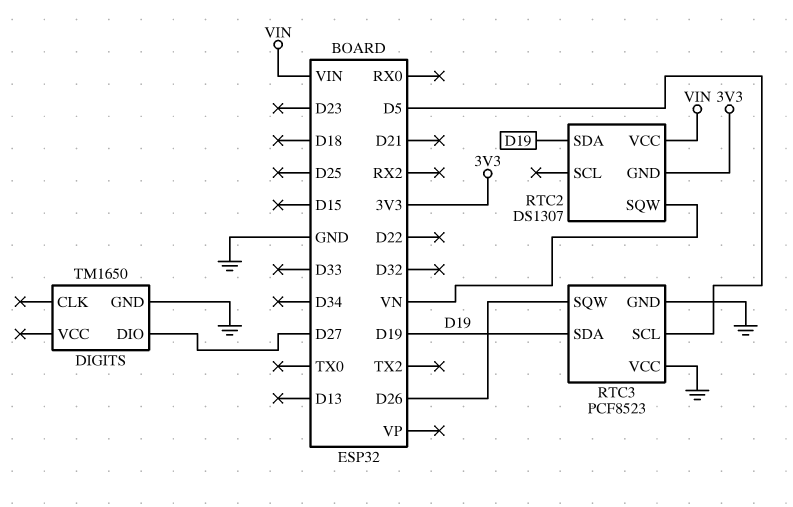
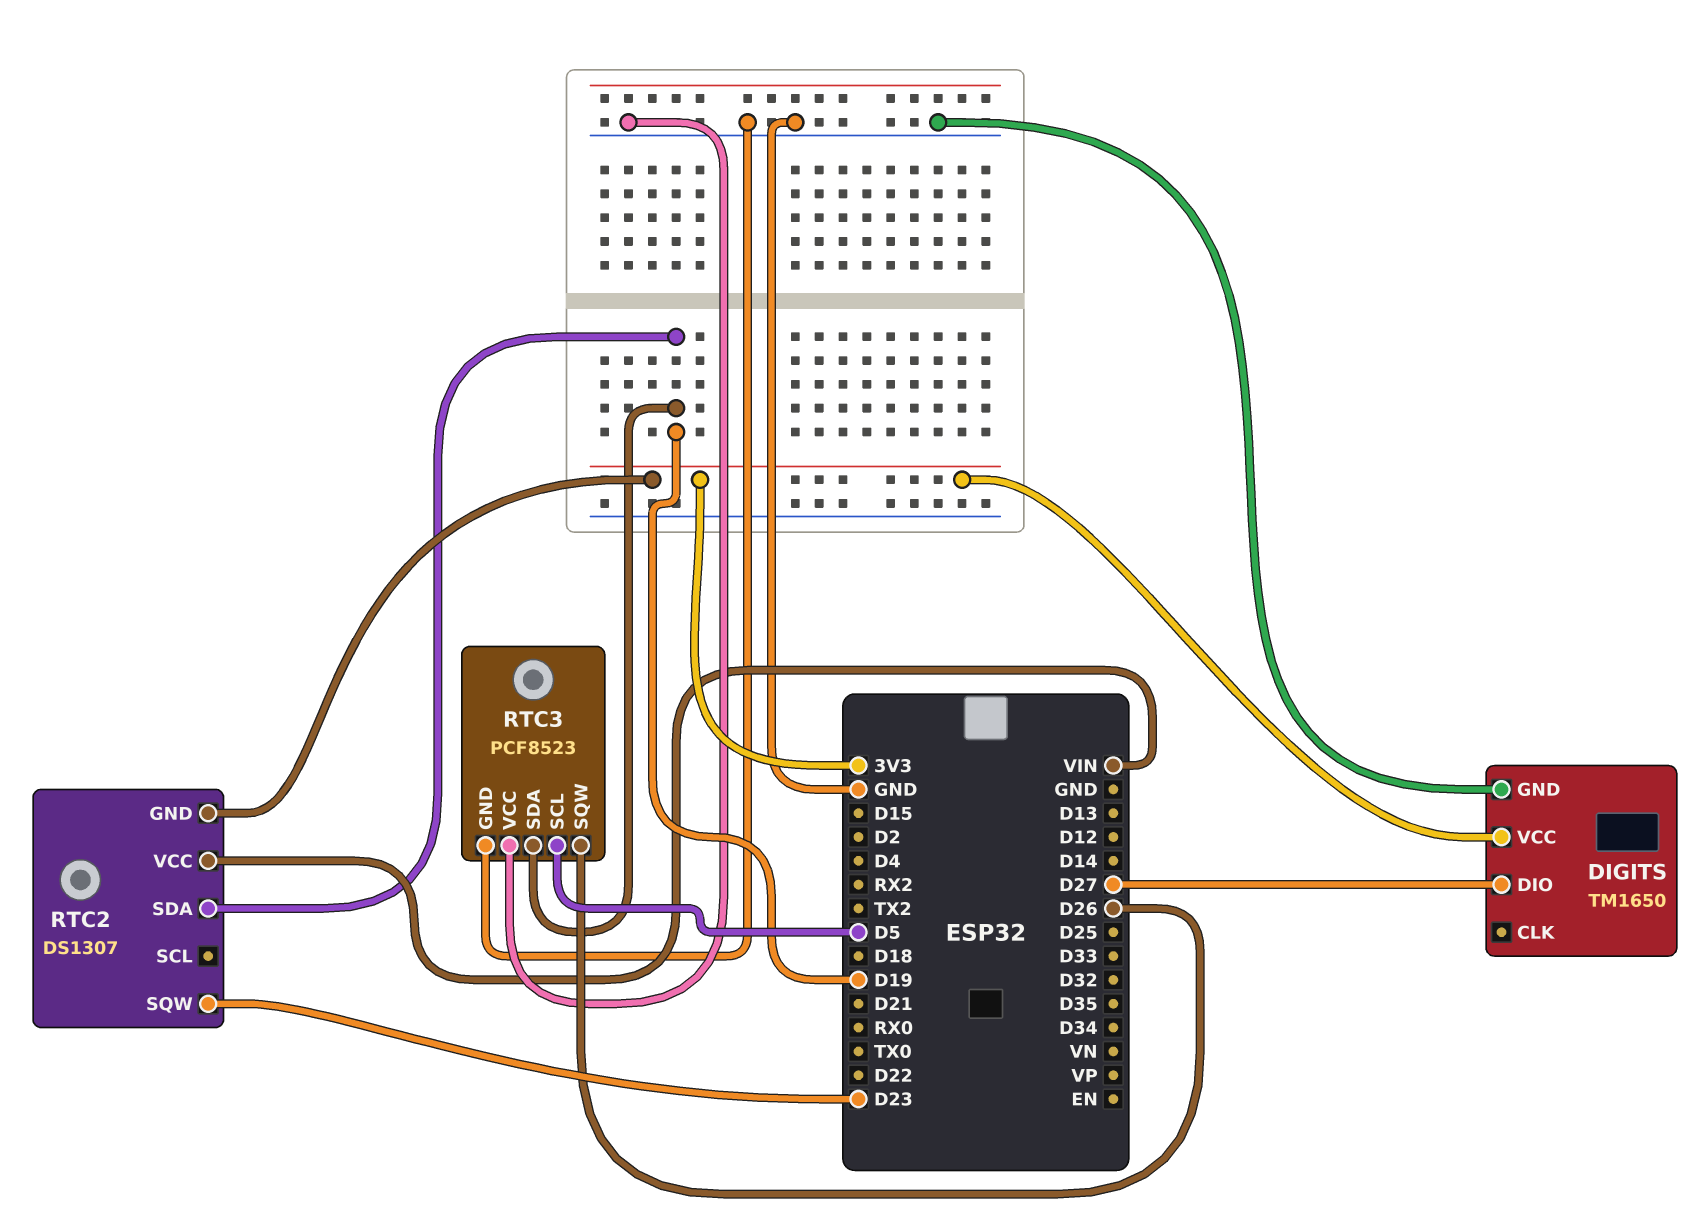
DIGITS pin VCC: none -> 3V3
RTC2 pin SQW: VN -> D23

